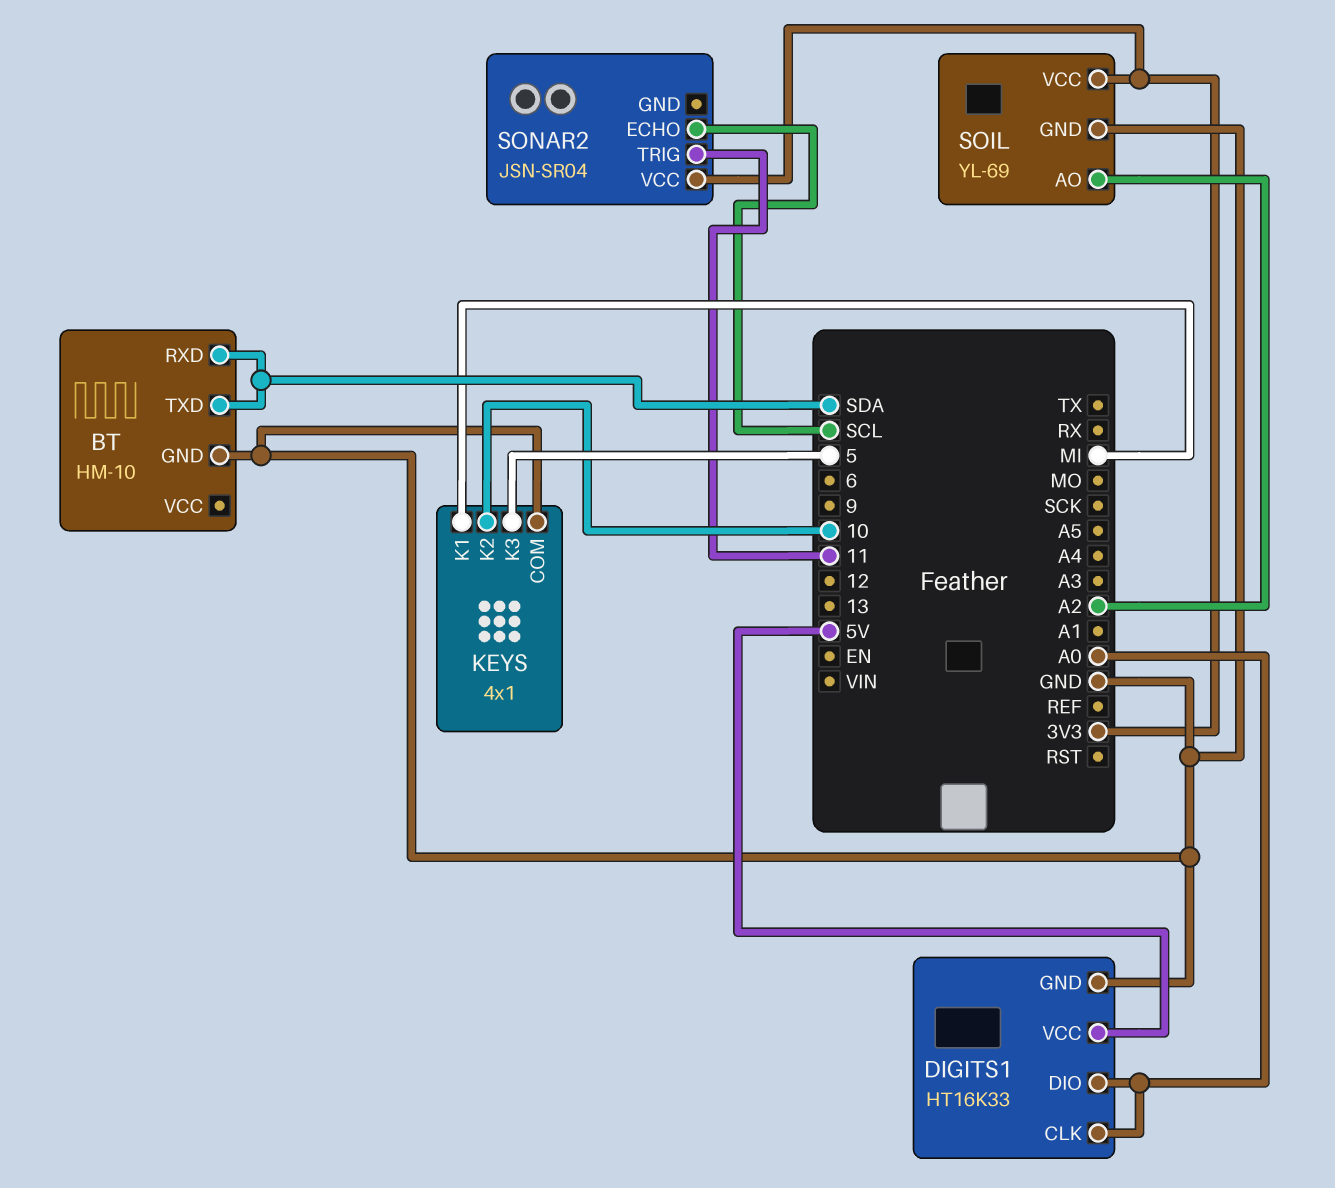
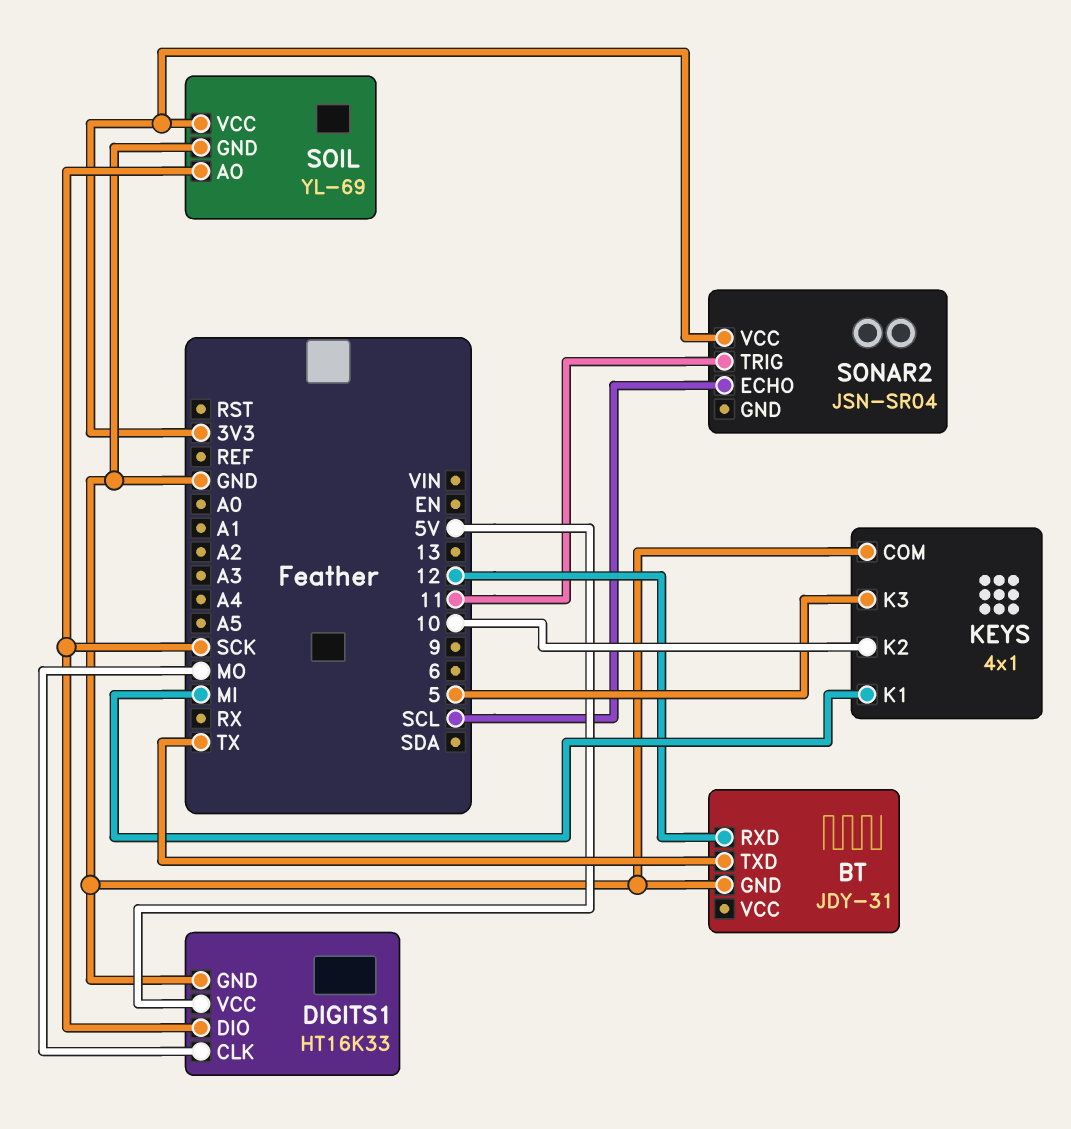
BT: HM-10 -> JDY-31
BT pin RXD: SDA -> 12
BT pin TXD: SDA -> TX
DIGITS1 pin CLK: A0 -> MO
DIGITS1 pin DIO: A0 -> SCK
SOIL pin AO: A2 -> SCK

